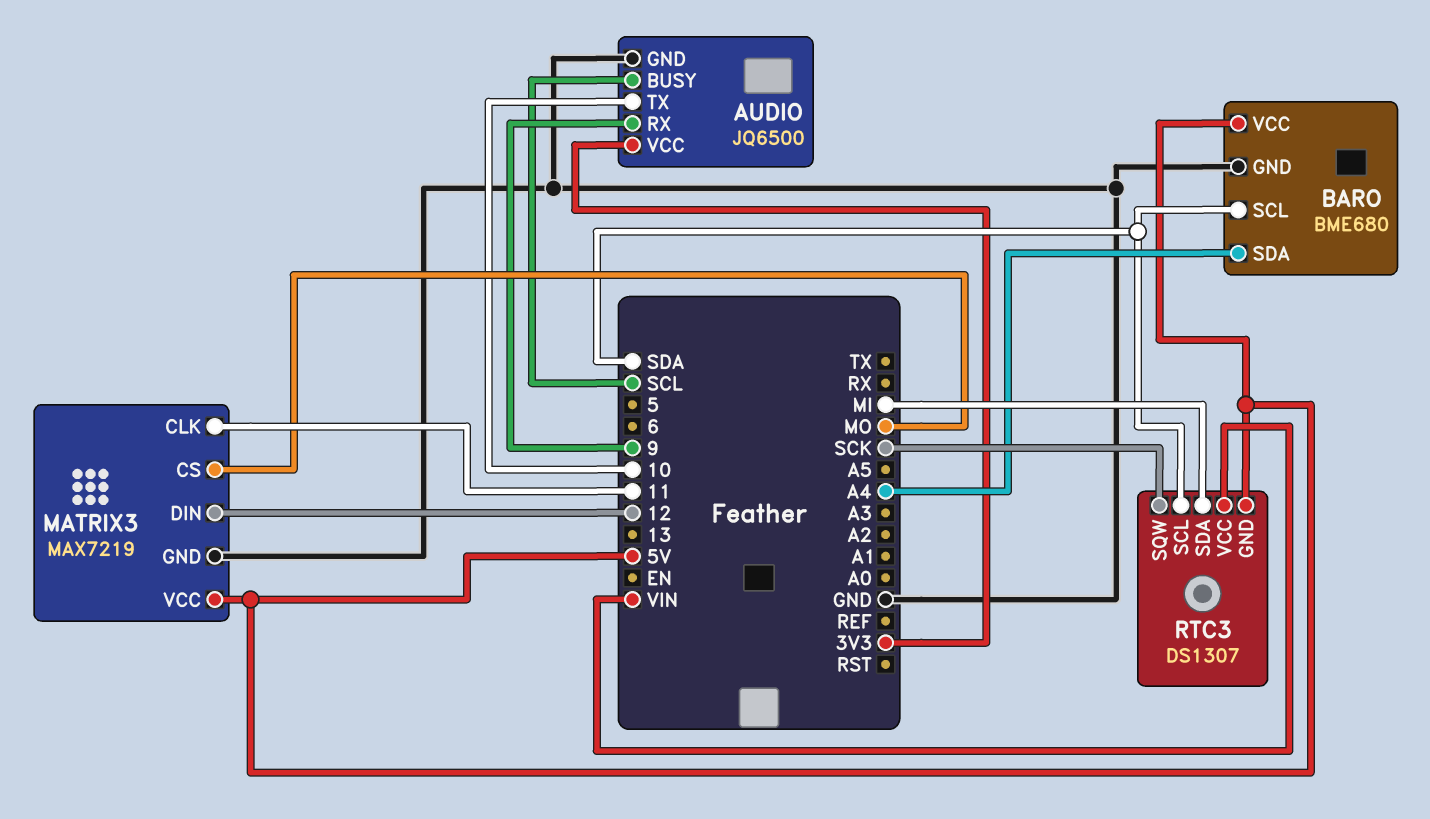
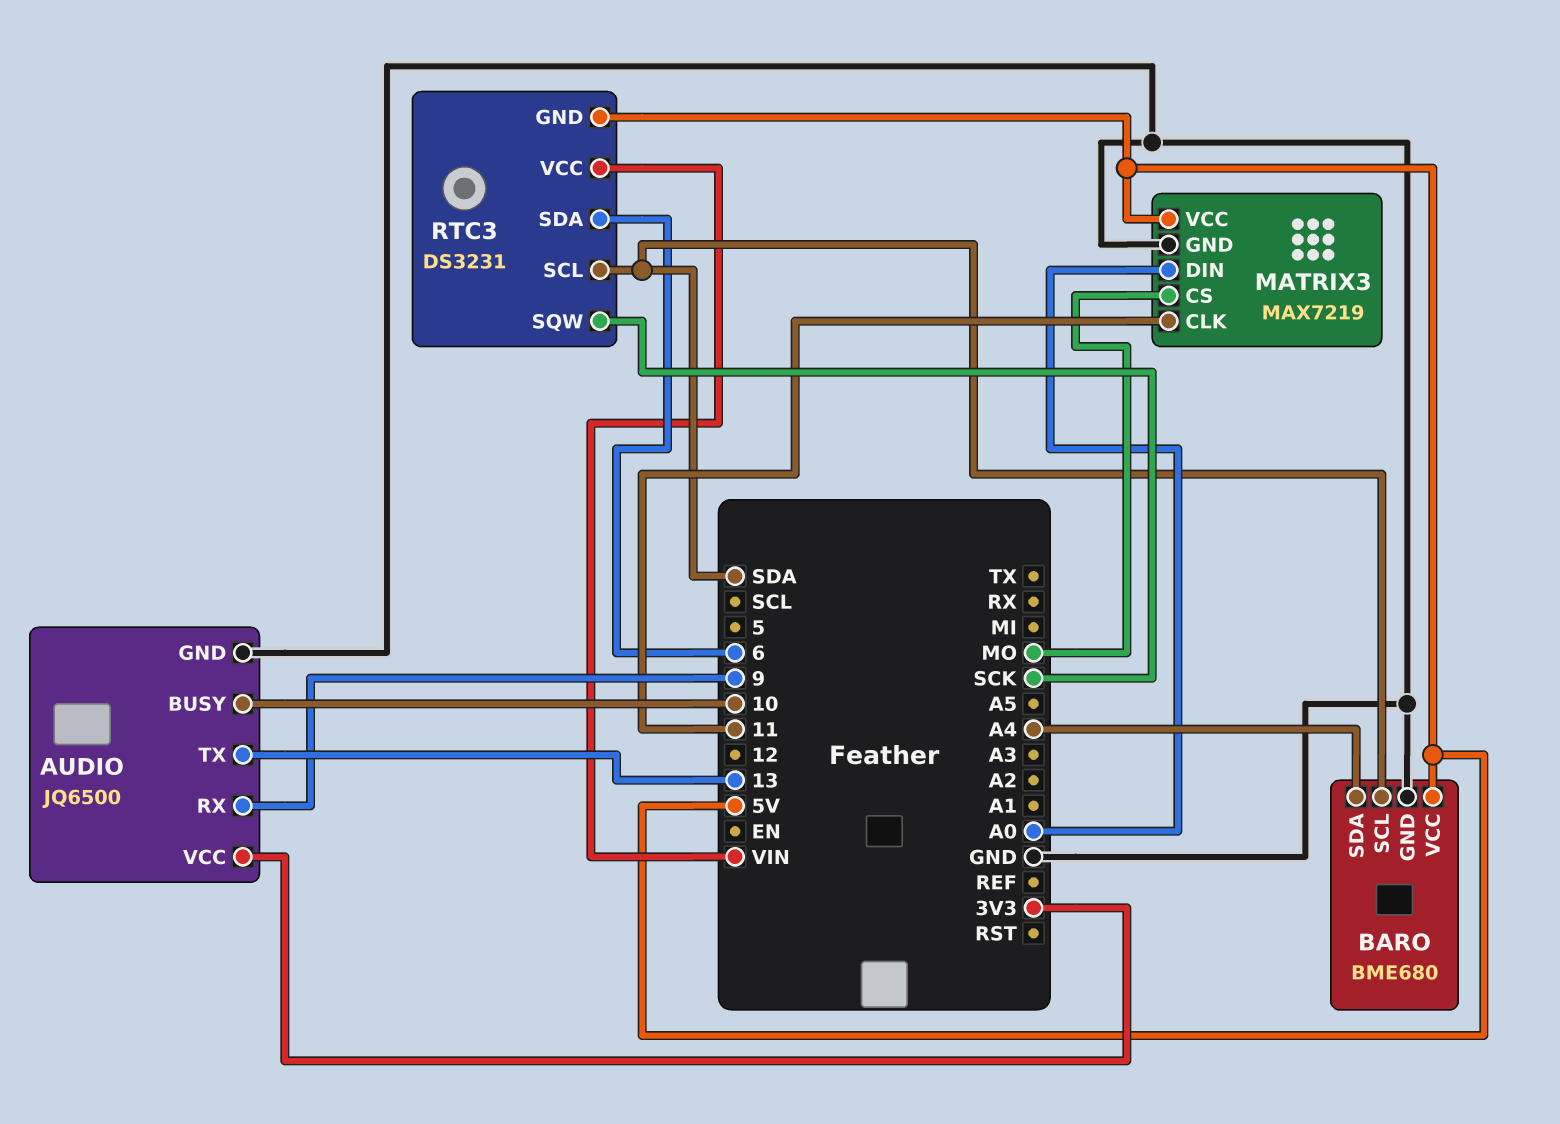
AUDIO pin BUSY: SCL -> 10
AUDIO pin TX: 10 -> 13
MATRIX3 pin DIN: 12 -> A0
RTC3: DS1307 -> DS3231
RTC3 pin SDA: MI -> 6

